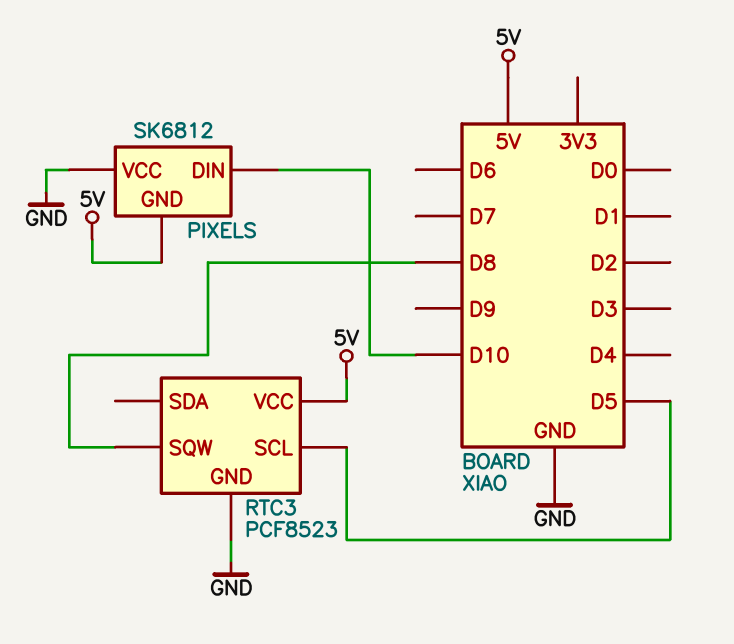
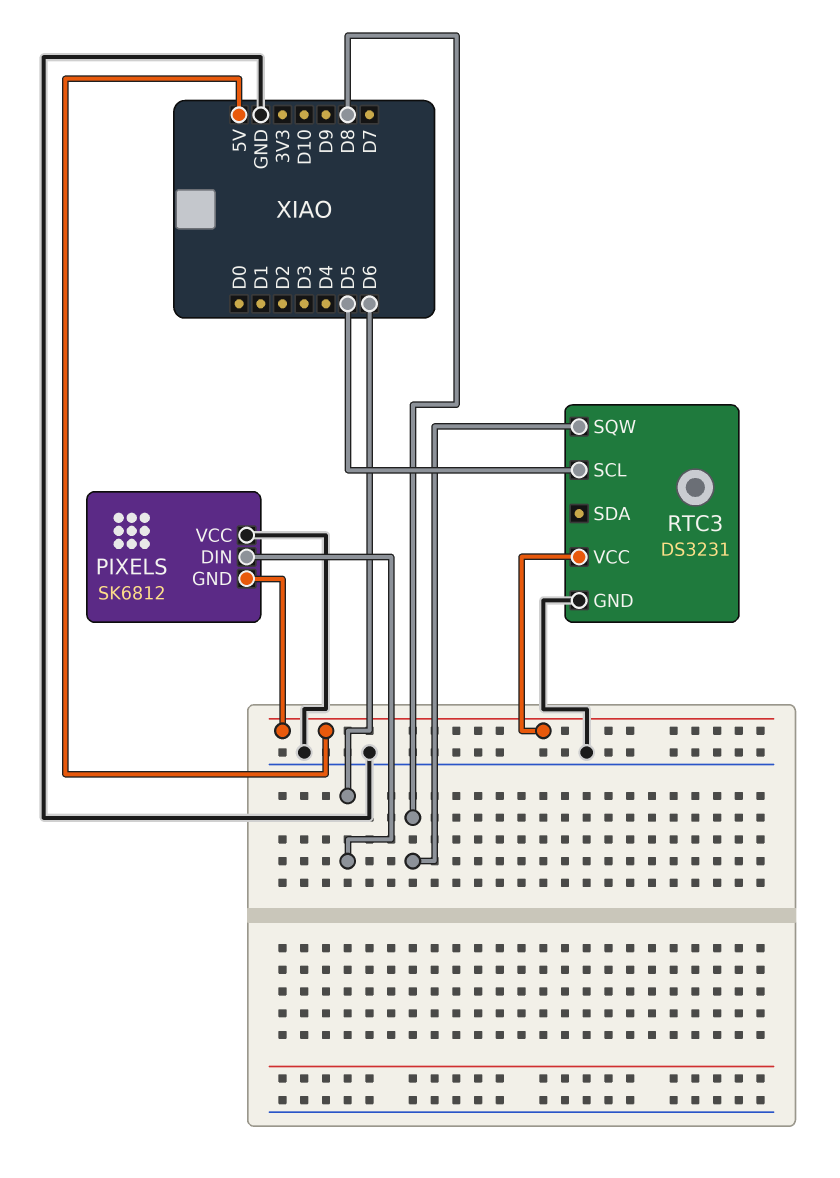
PIXELS pin DIN: D10 -> D6
RTC3: PCF8523 -> DS3231

